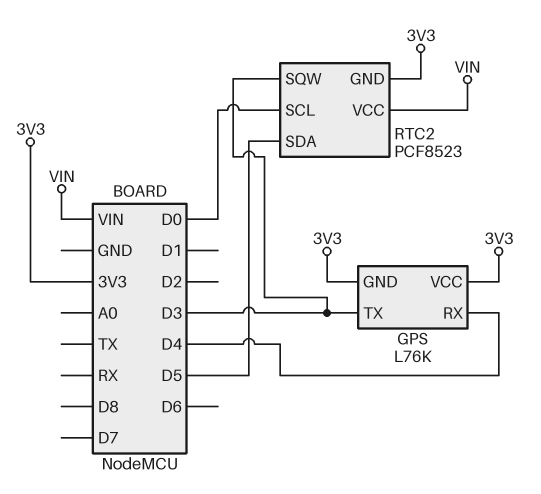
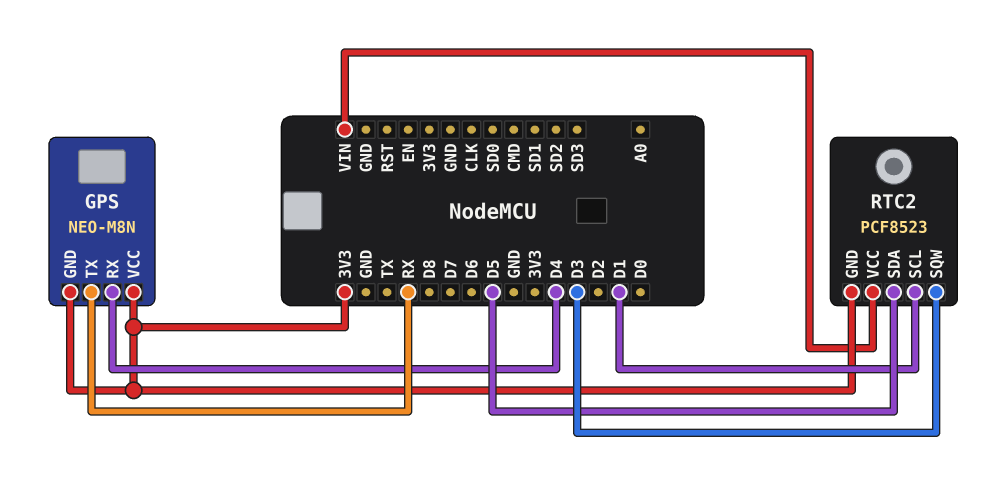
GPS: L76K -> NEO-M8N
GPS pin TX: D3 -> RX
RTC2 pin SCL: D0 -> D1

